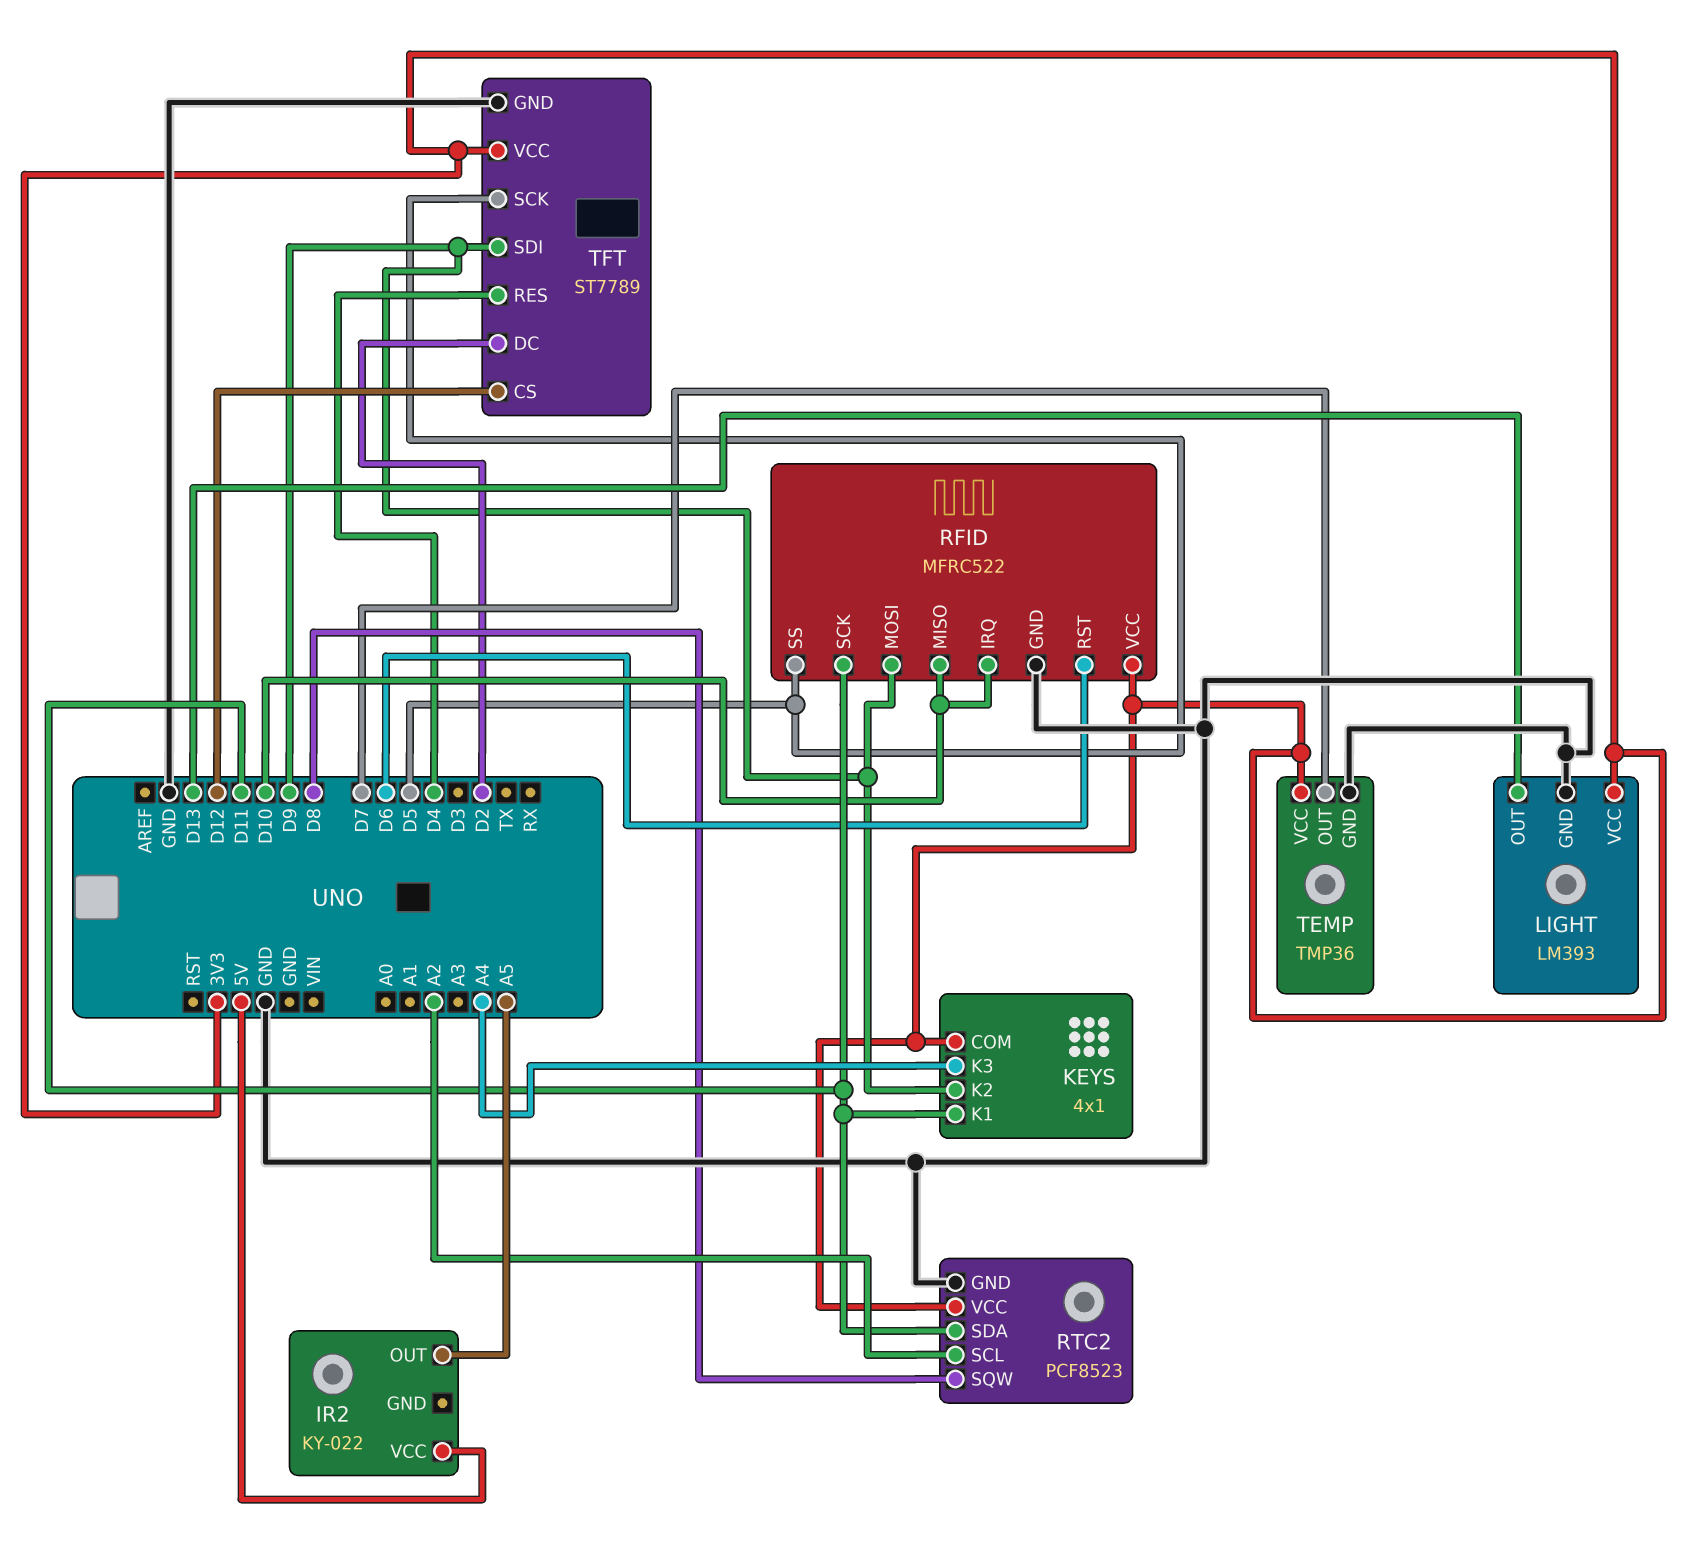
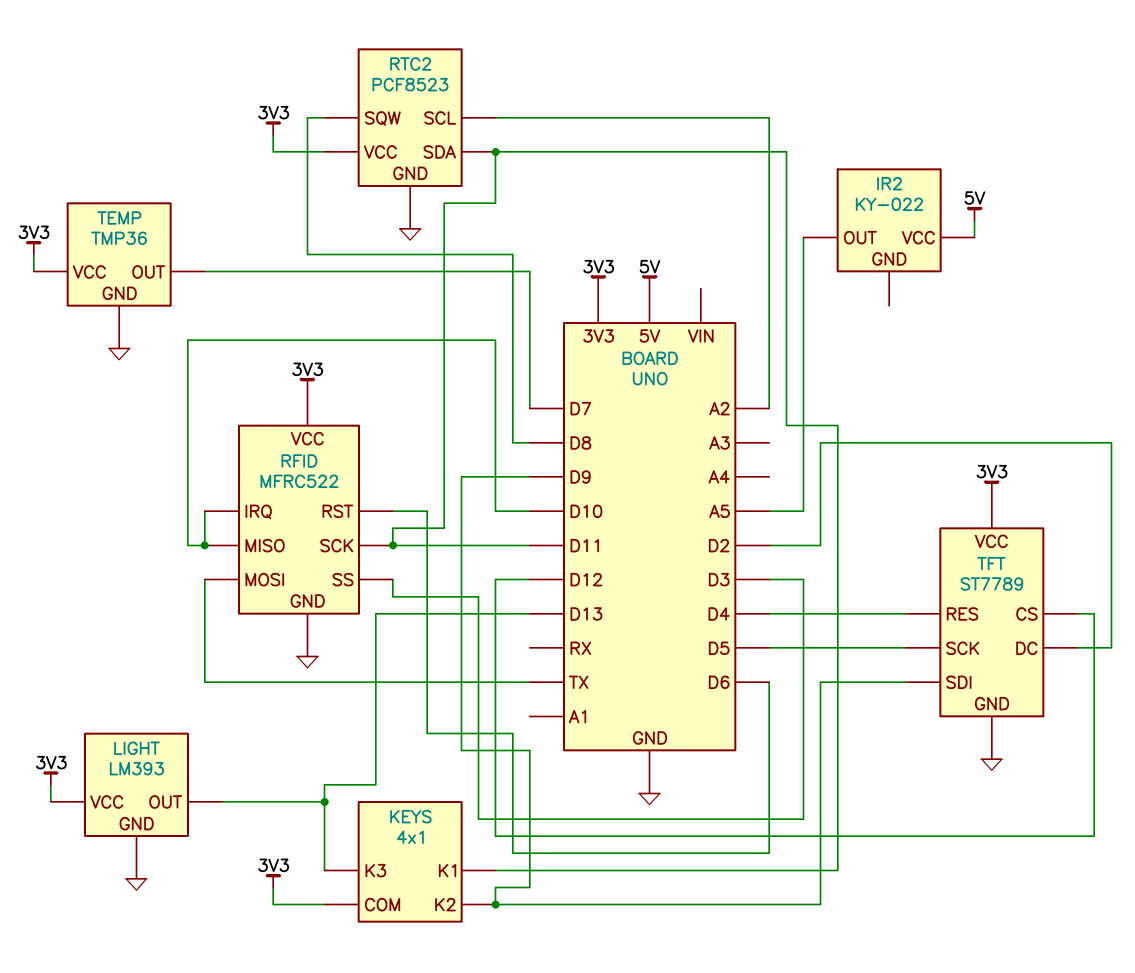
KEYS pin K3: A4 -> D13
RFID pin MOSI: D9 -> TX
RFID pin SS: D5 -> D3

